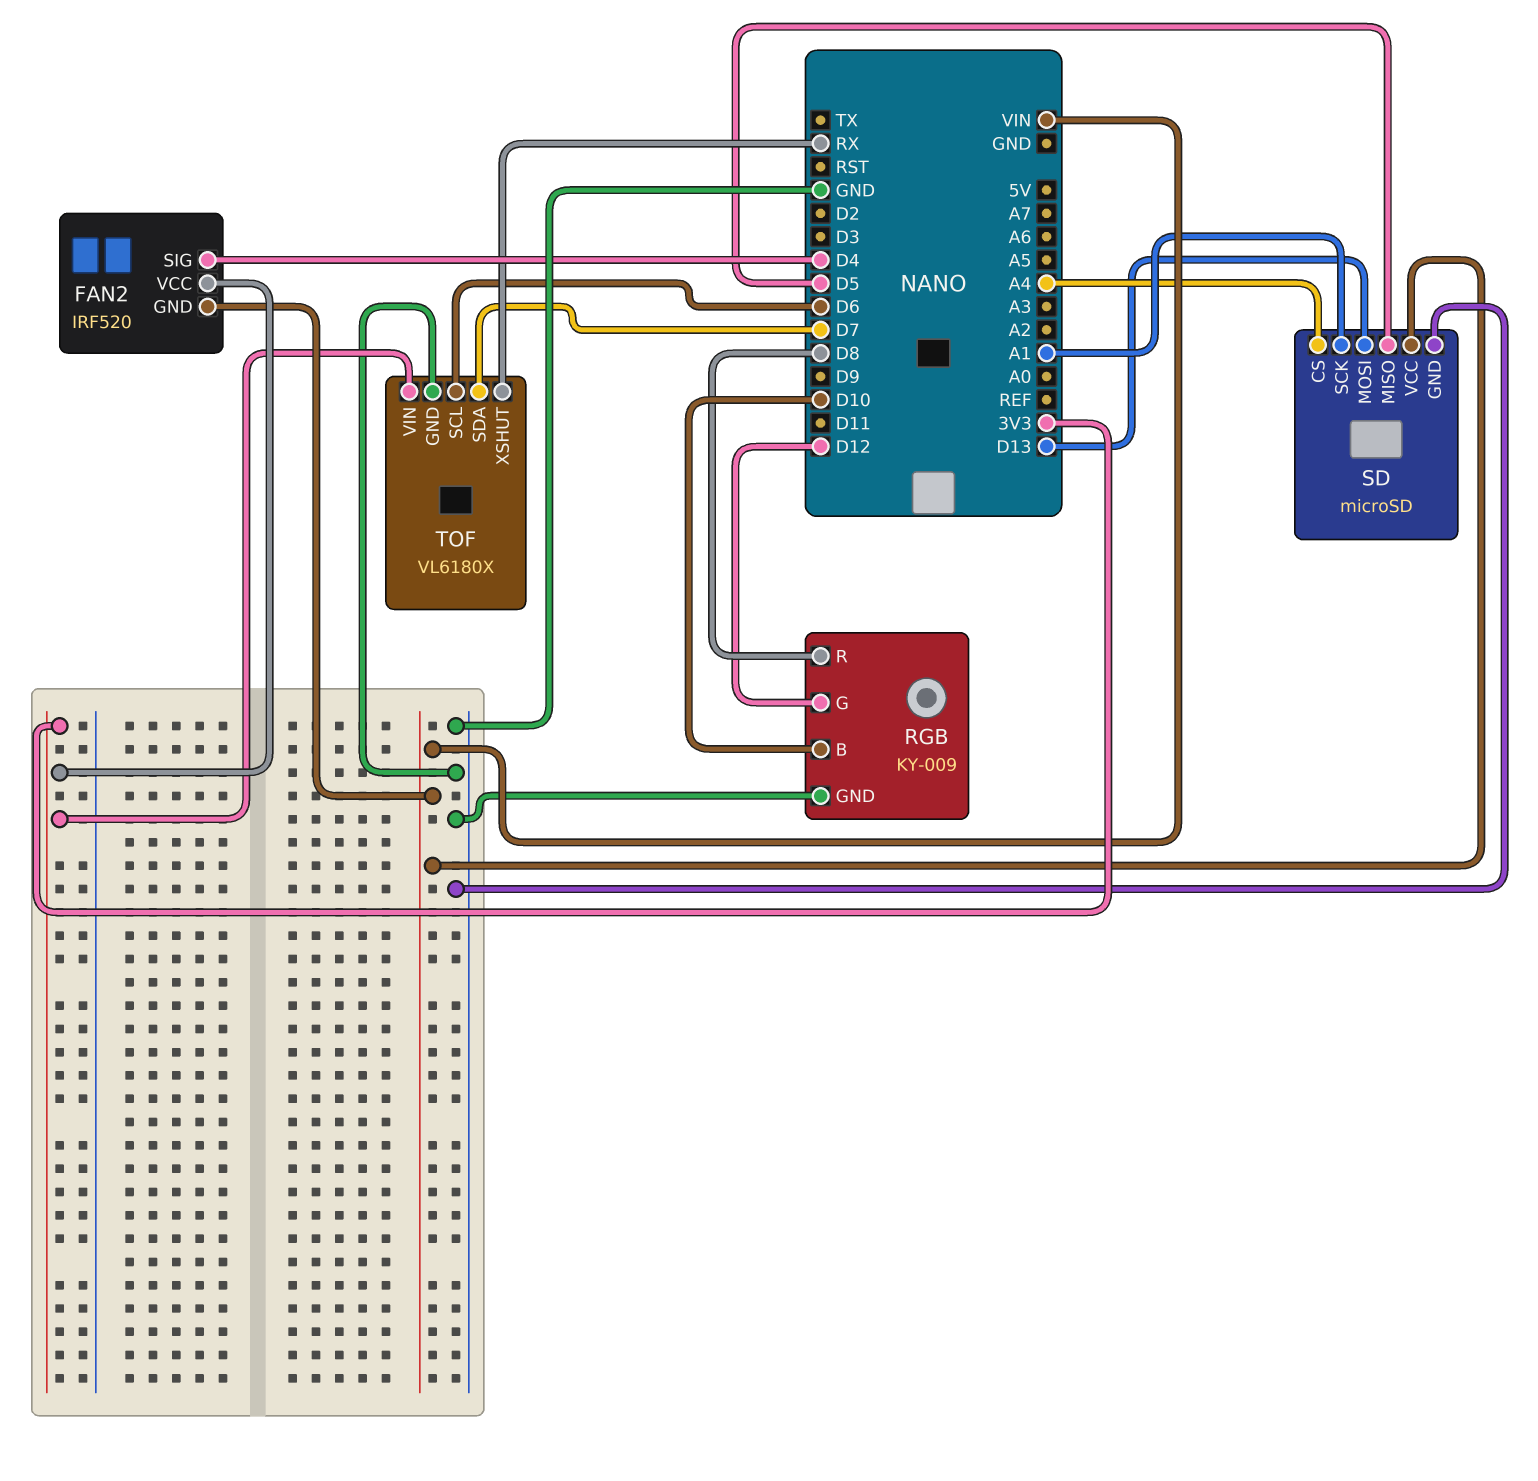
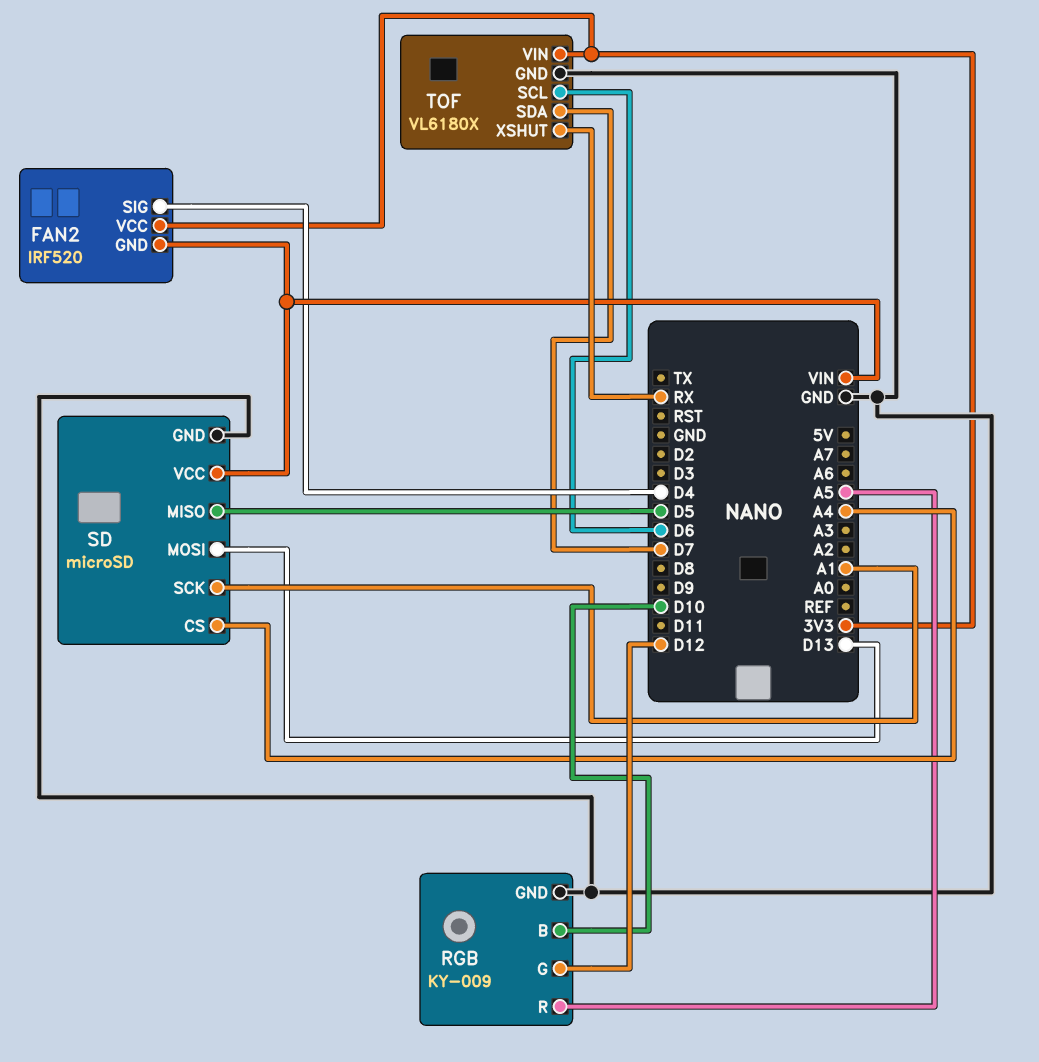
RGB pin R: D8 -> A5

